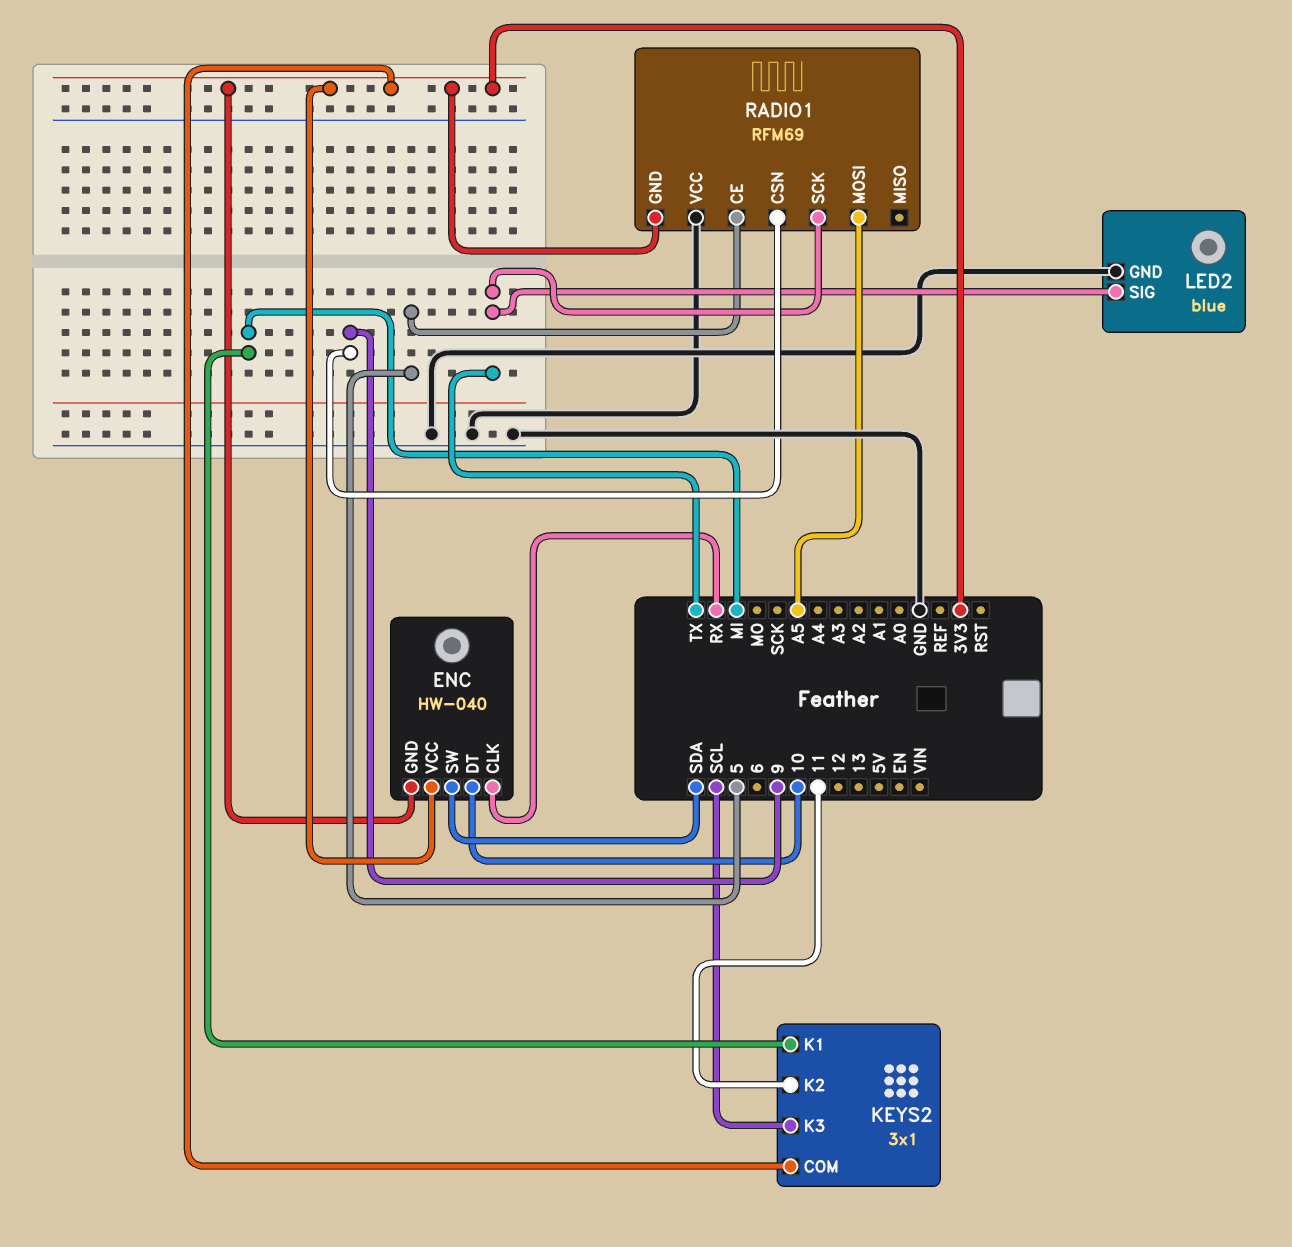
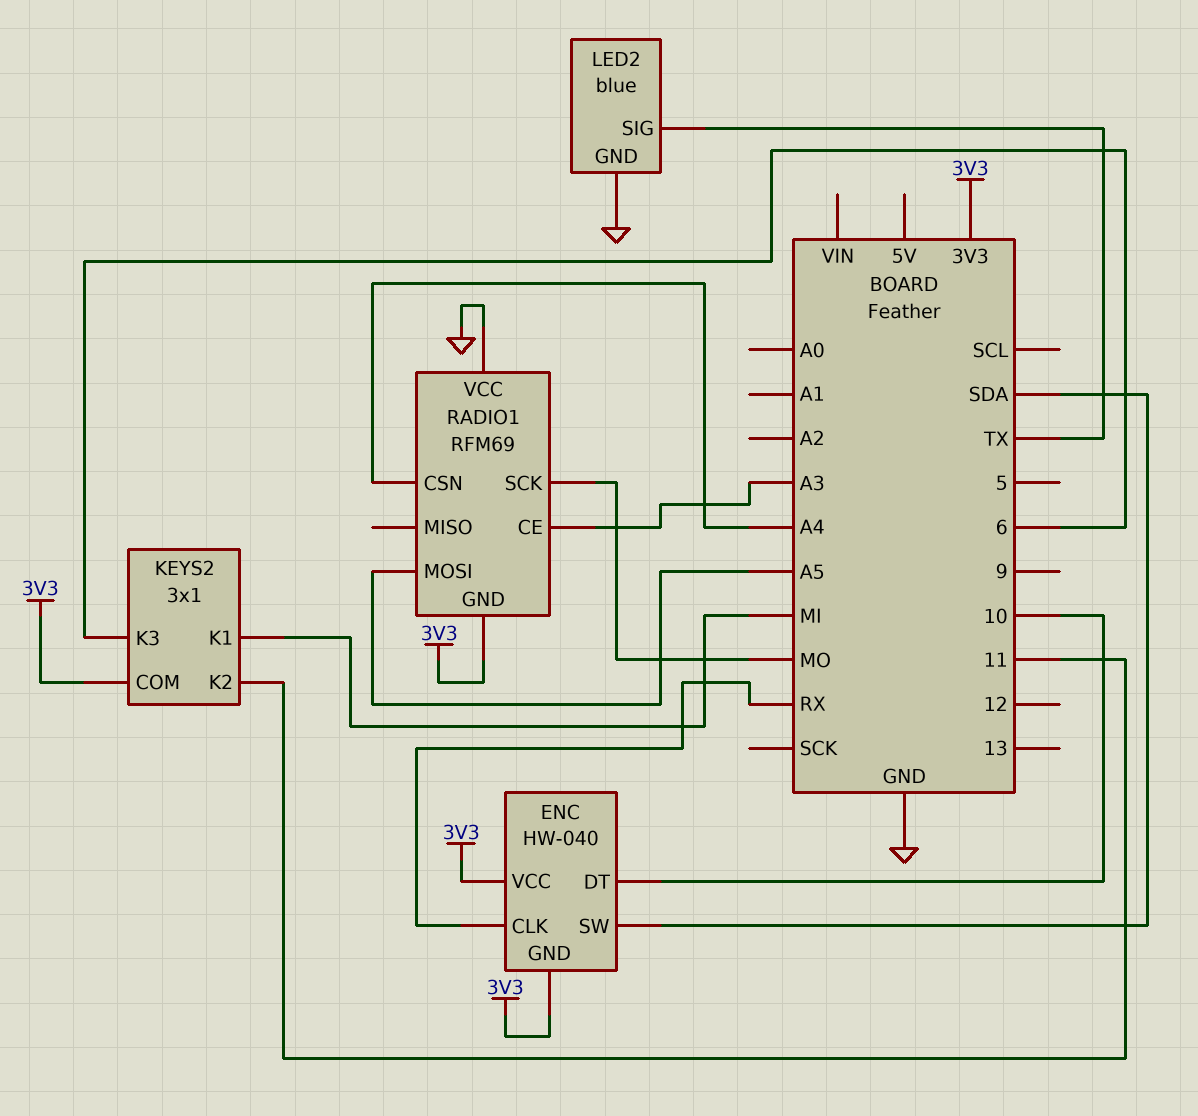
KEYS2 pin K3: SCL -> 6
RADIO1 pin CE: 5 -> A3
RADIO1 pin CSN: 9 -> A4
RADIO1 pin SCK: TX -> MO

